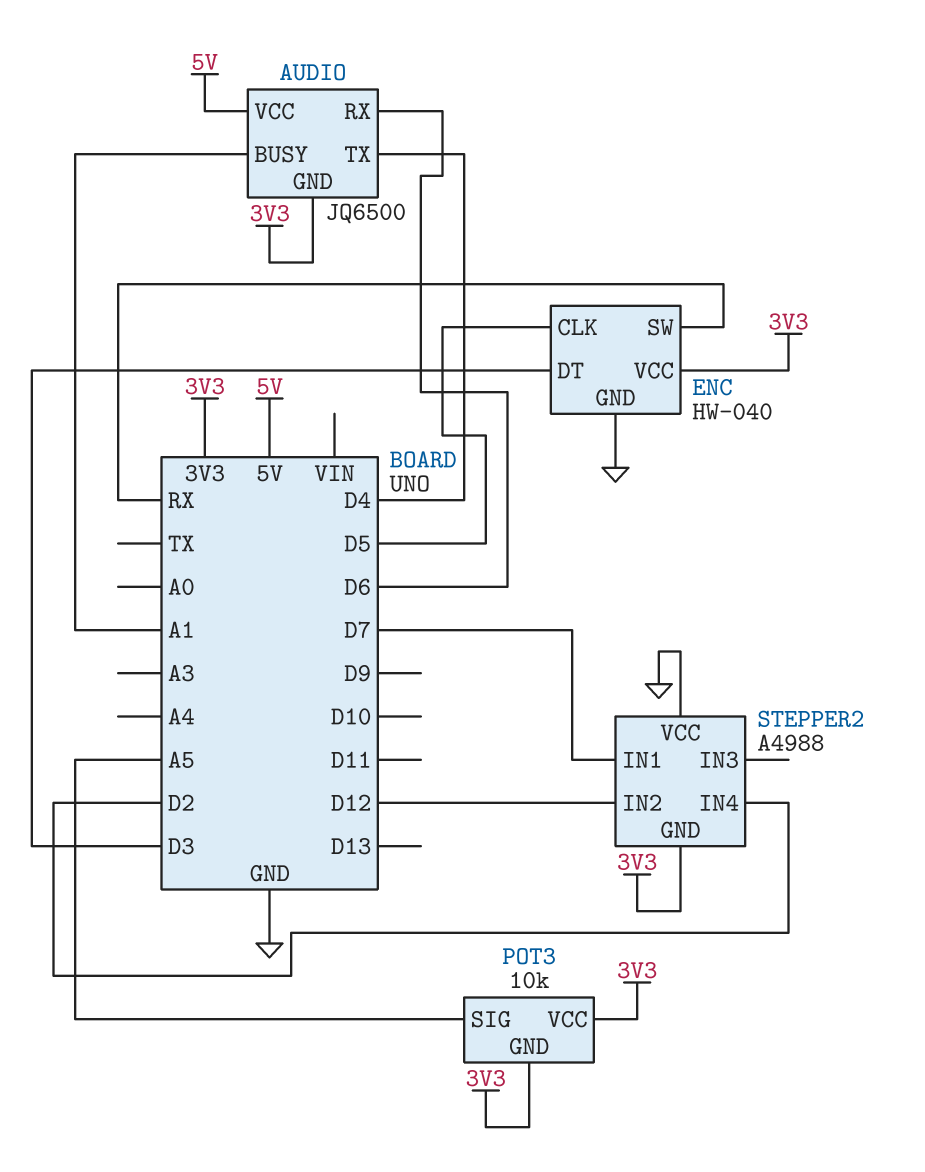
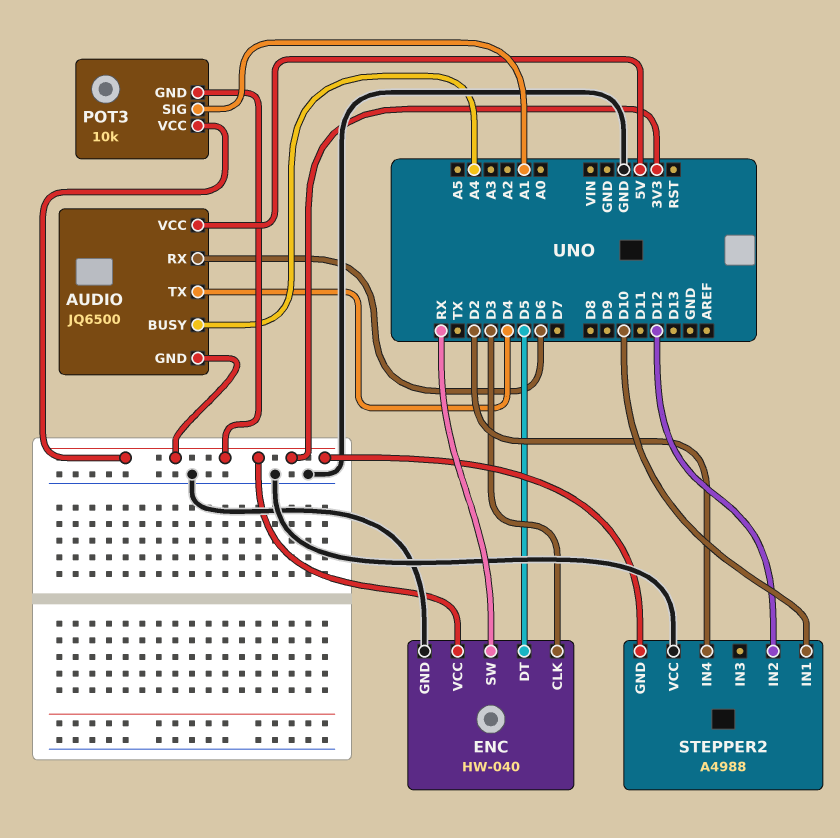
AUDIO pin BUSY: A1 -> A4
ENC pin CLK: D5 -> D3
ENC pin DT: D3 -> D5
POT3 pin SIG: A5 -> A1
STEPPER2 pin IN1: D7 -> D10

